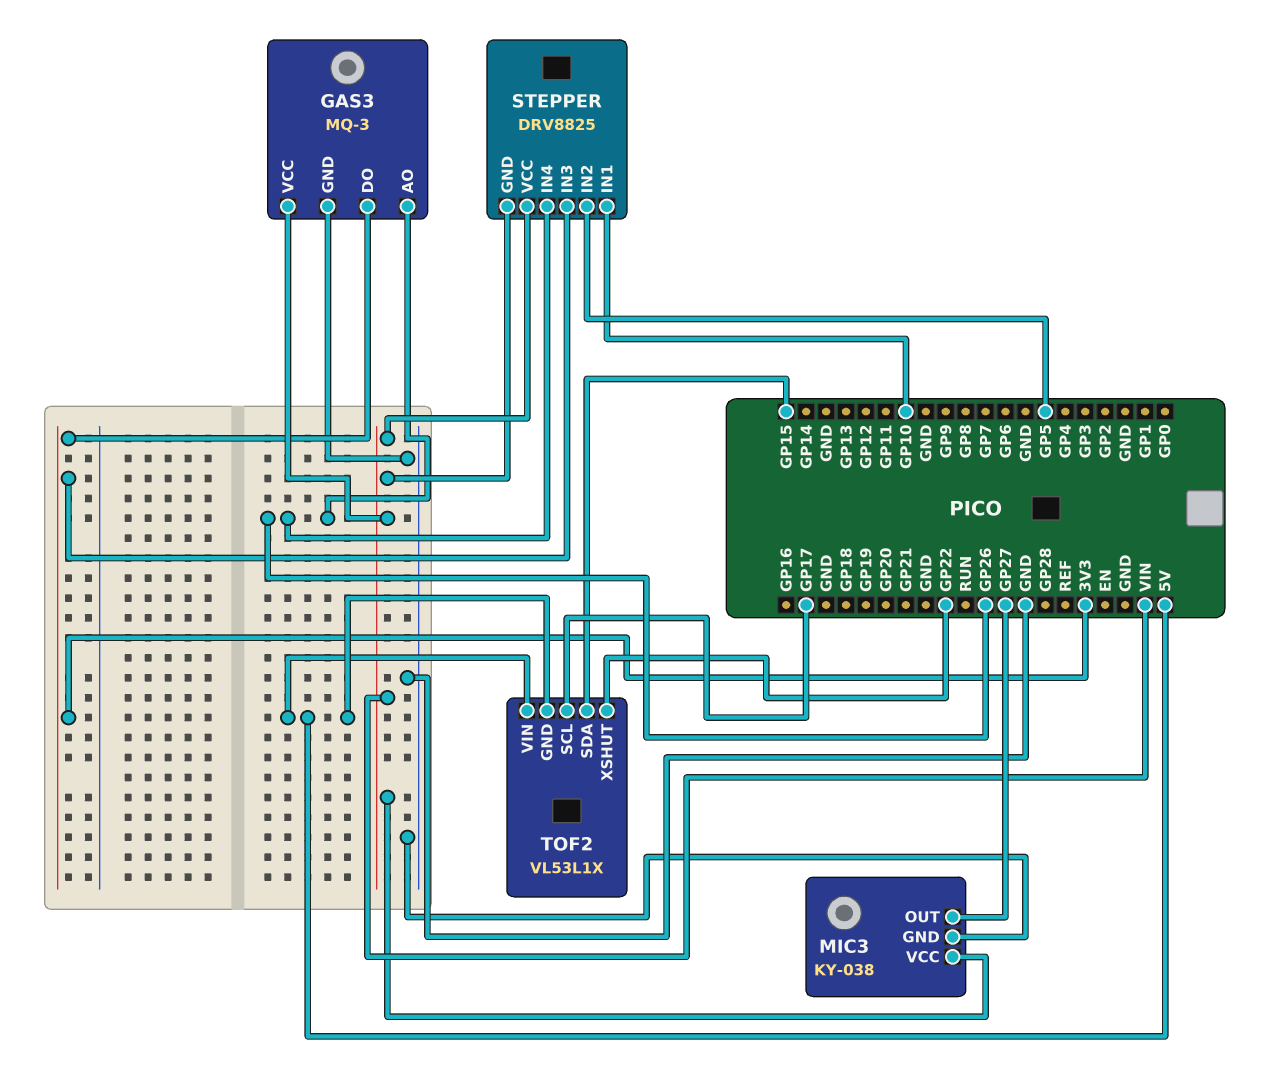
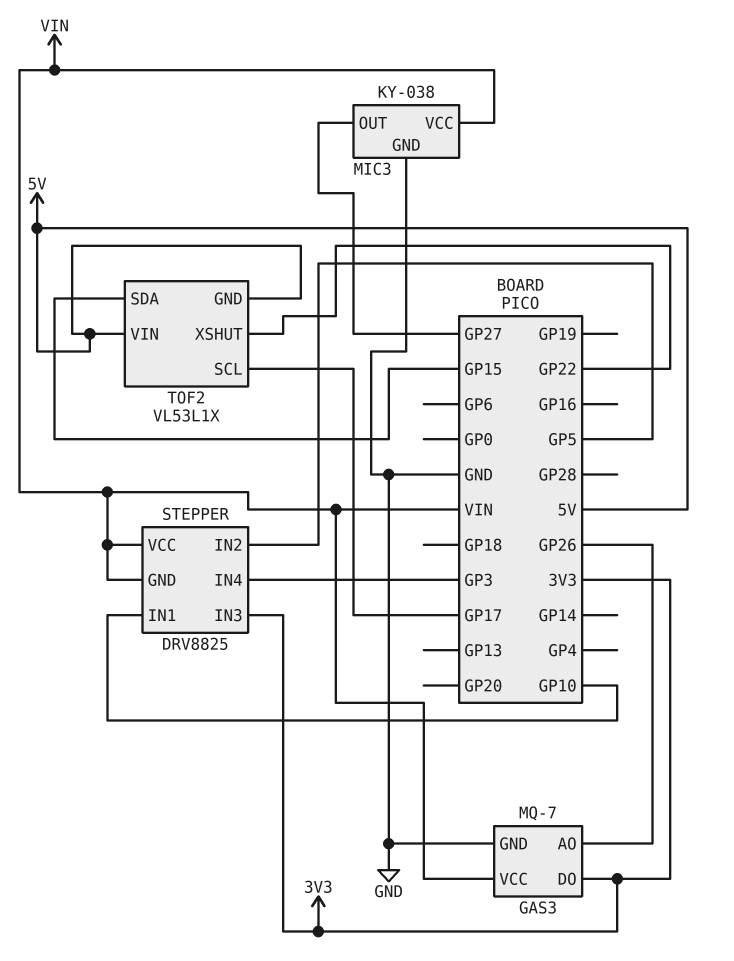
GAS3: MQ-3 -> MQ-7
STEPPER pin IN4: GP26 -> GP3

